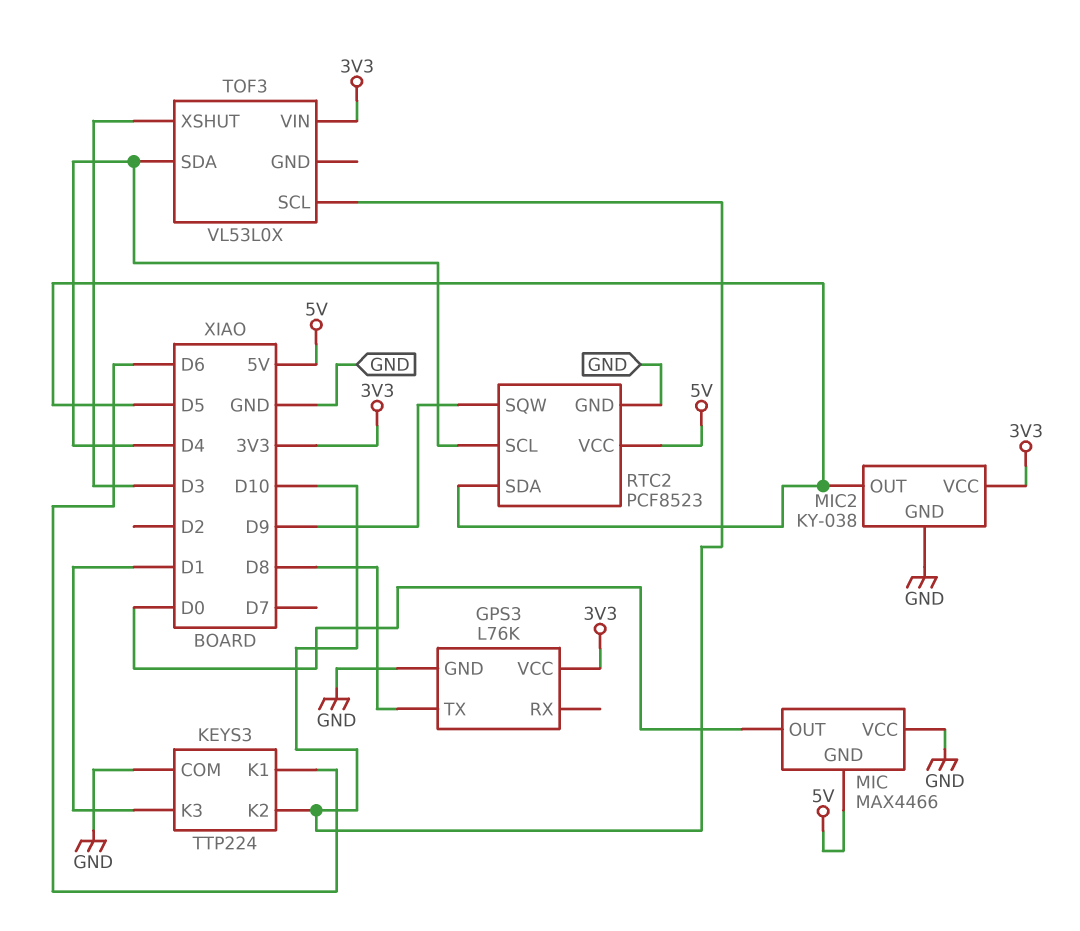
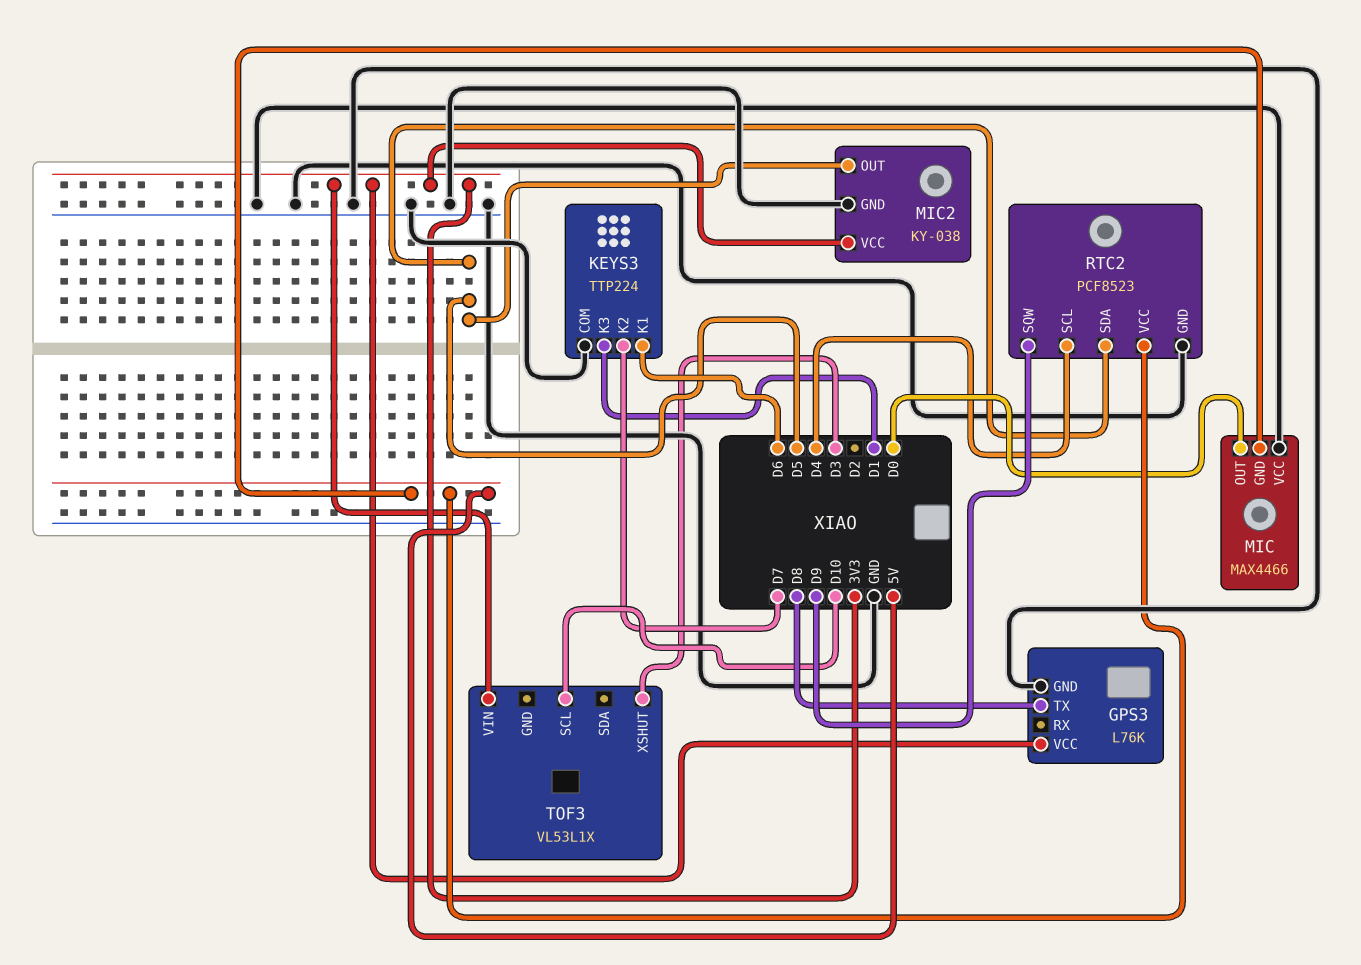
KEYS3 pin K2: D10 -> D7
TOF3: VL53L0X -> VL53L1X
TOF3 pin SDA: D4 -> none

